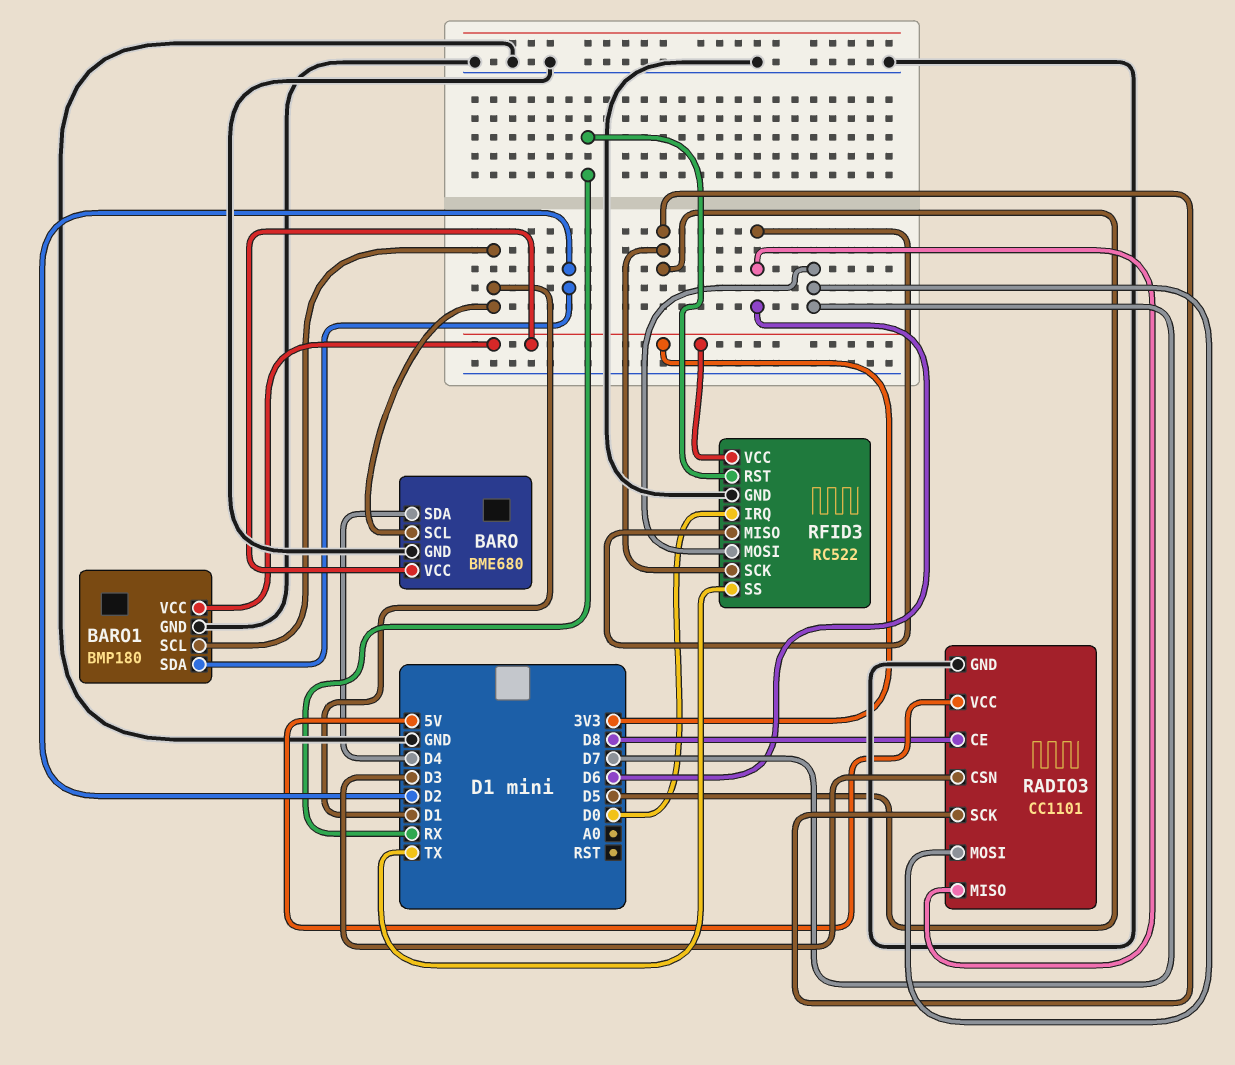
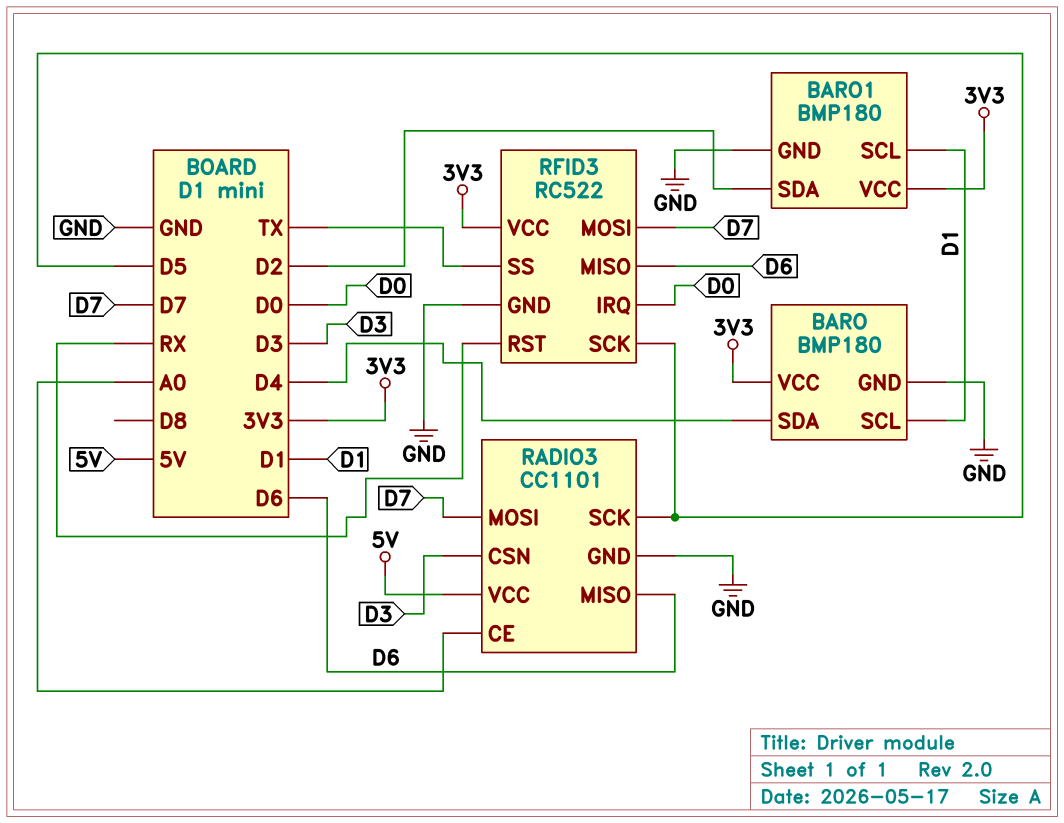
BARO: BME680 -> BMP180
RADIO3 pin CE: D8 -> A0

